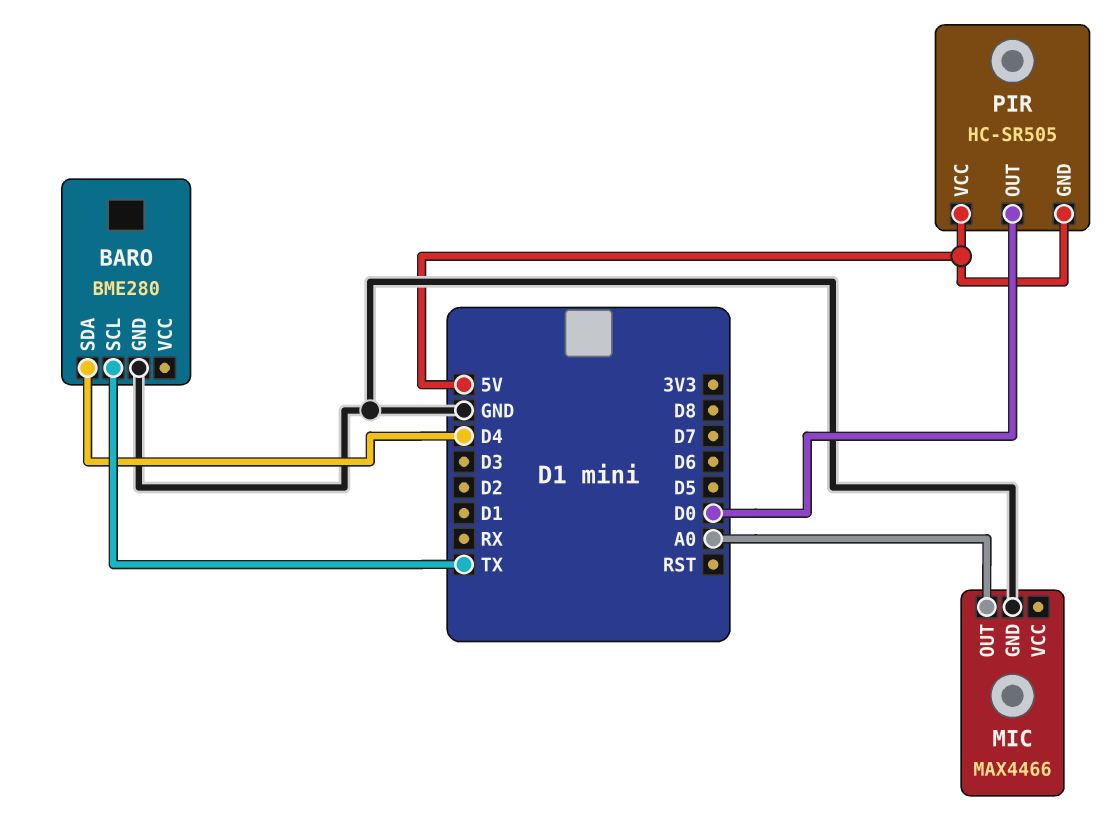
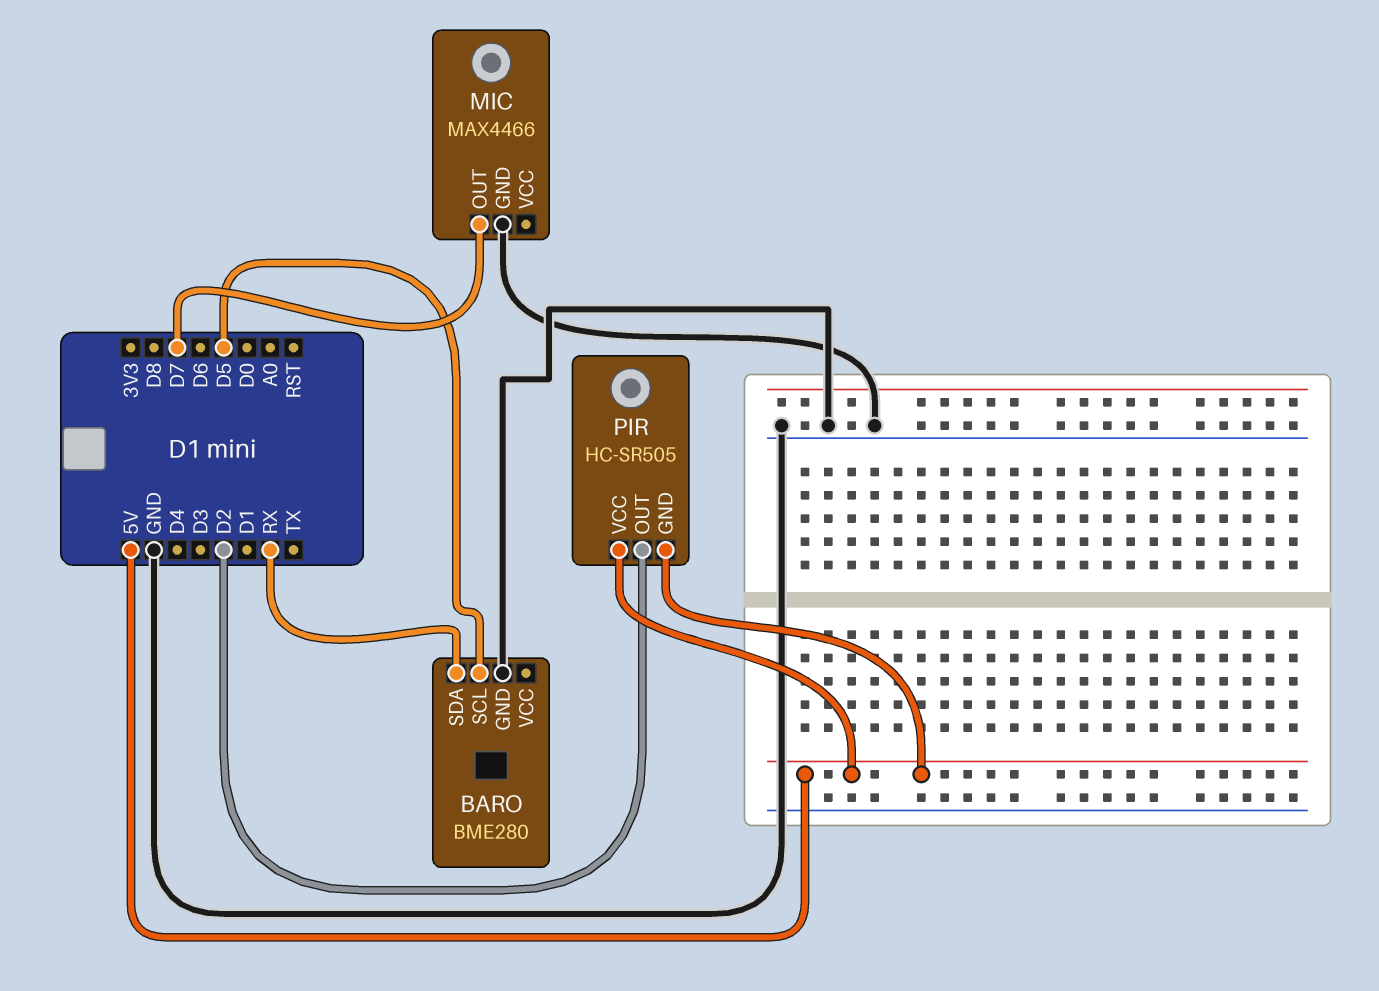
BARO pin SCL: TX -> D5
BARO pin SDA: D4 -> RX
MIC pin OUT: A0 -> D7
PIR pin OUT: D0 -> D2

